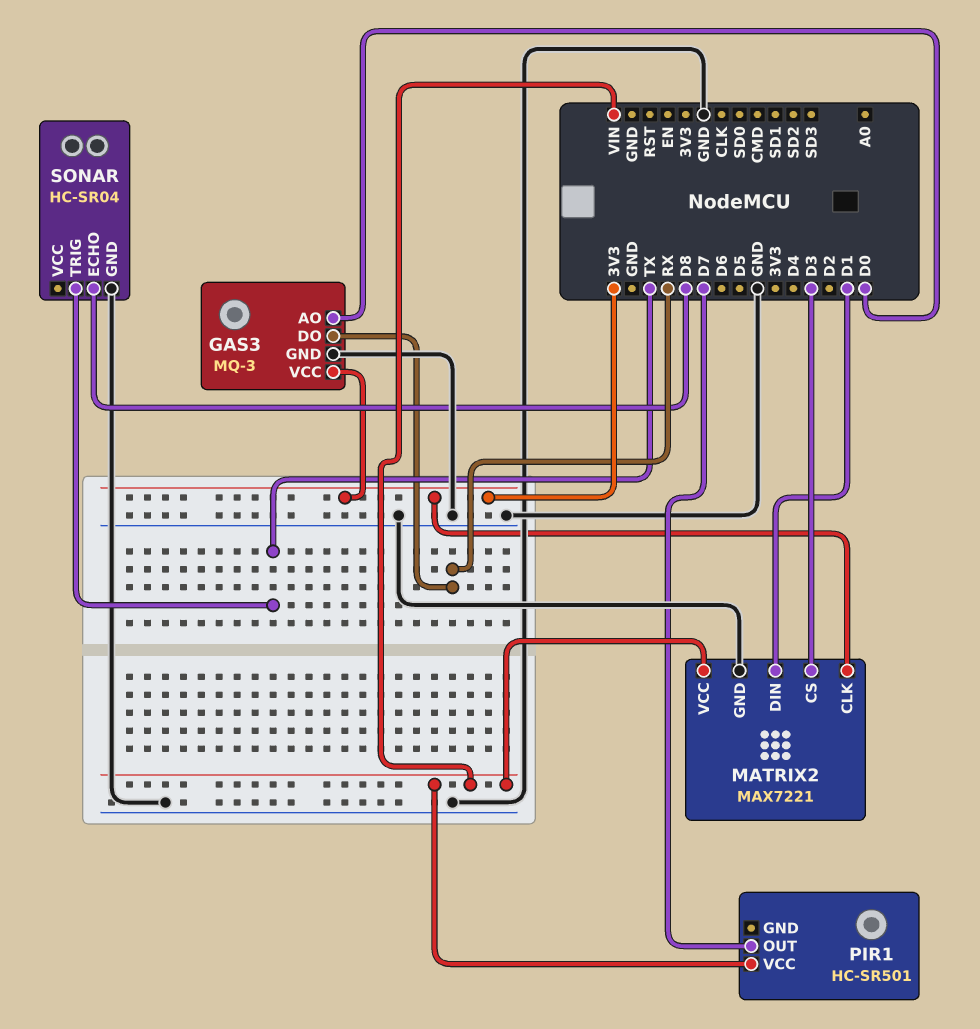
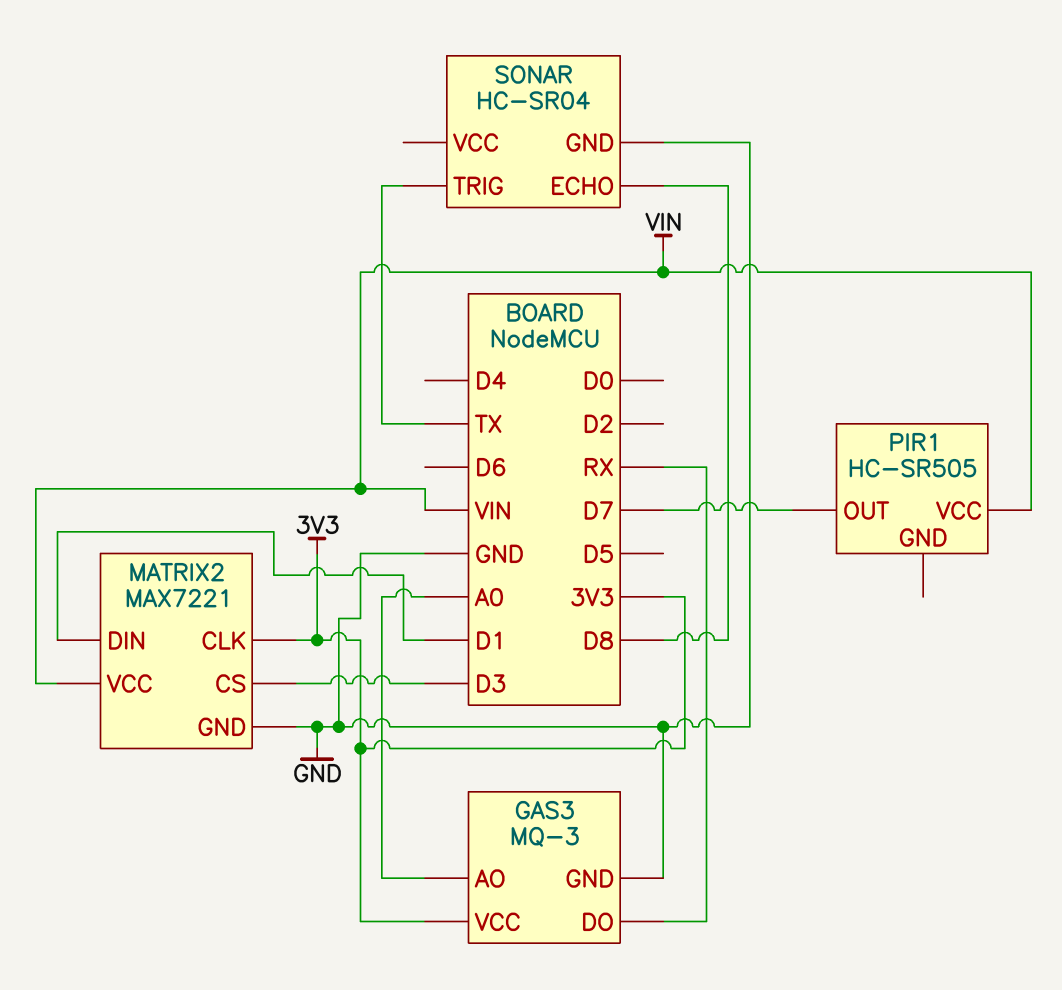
GAS3 pin AO: D0 -> A0
PIR1: HC-SR501 -> HC-SR505

